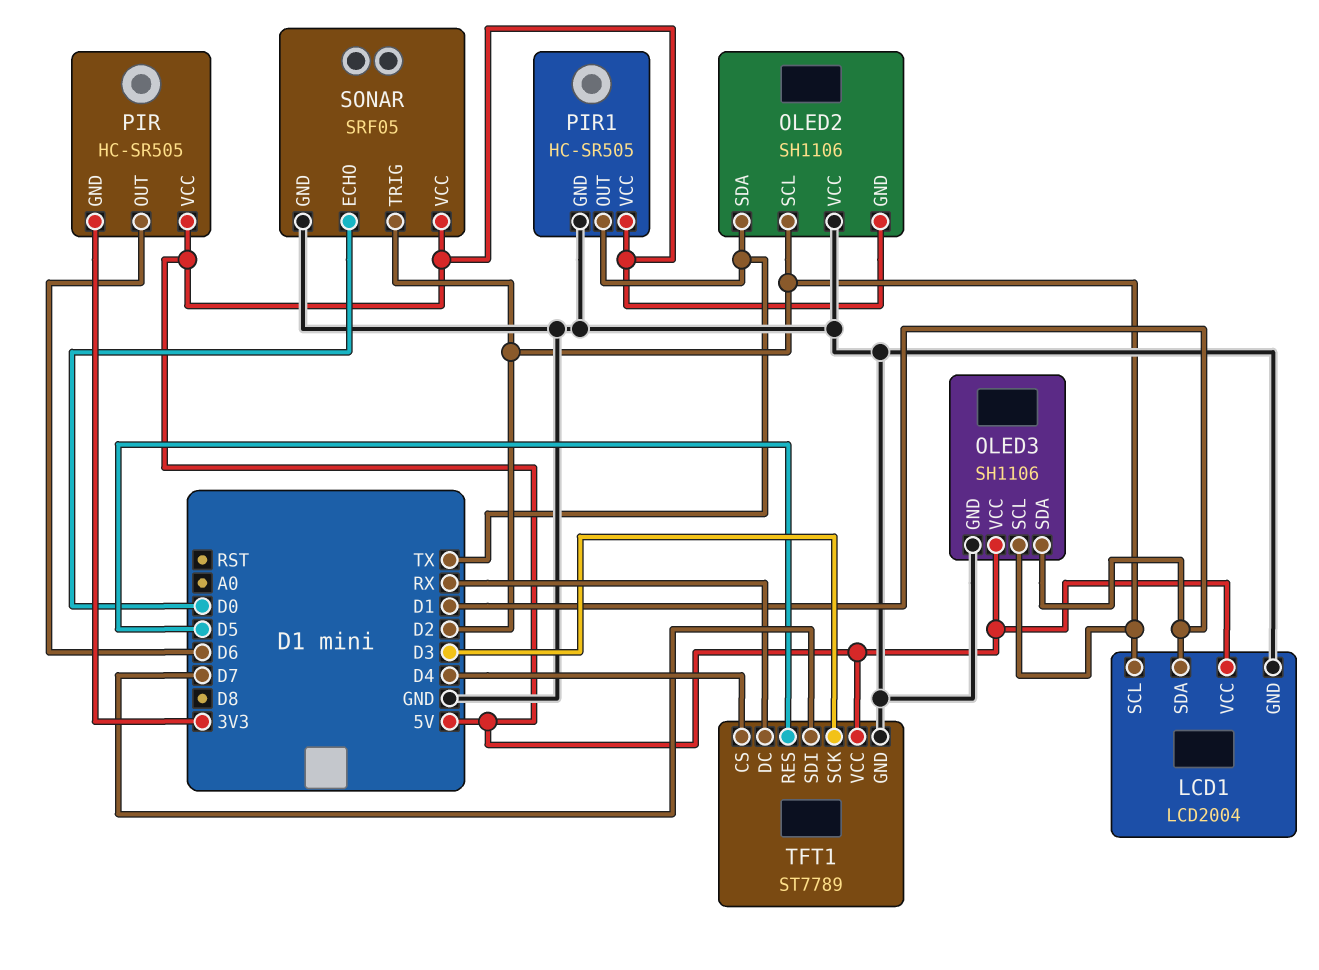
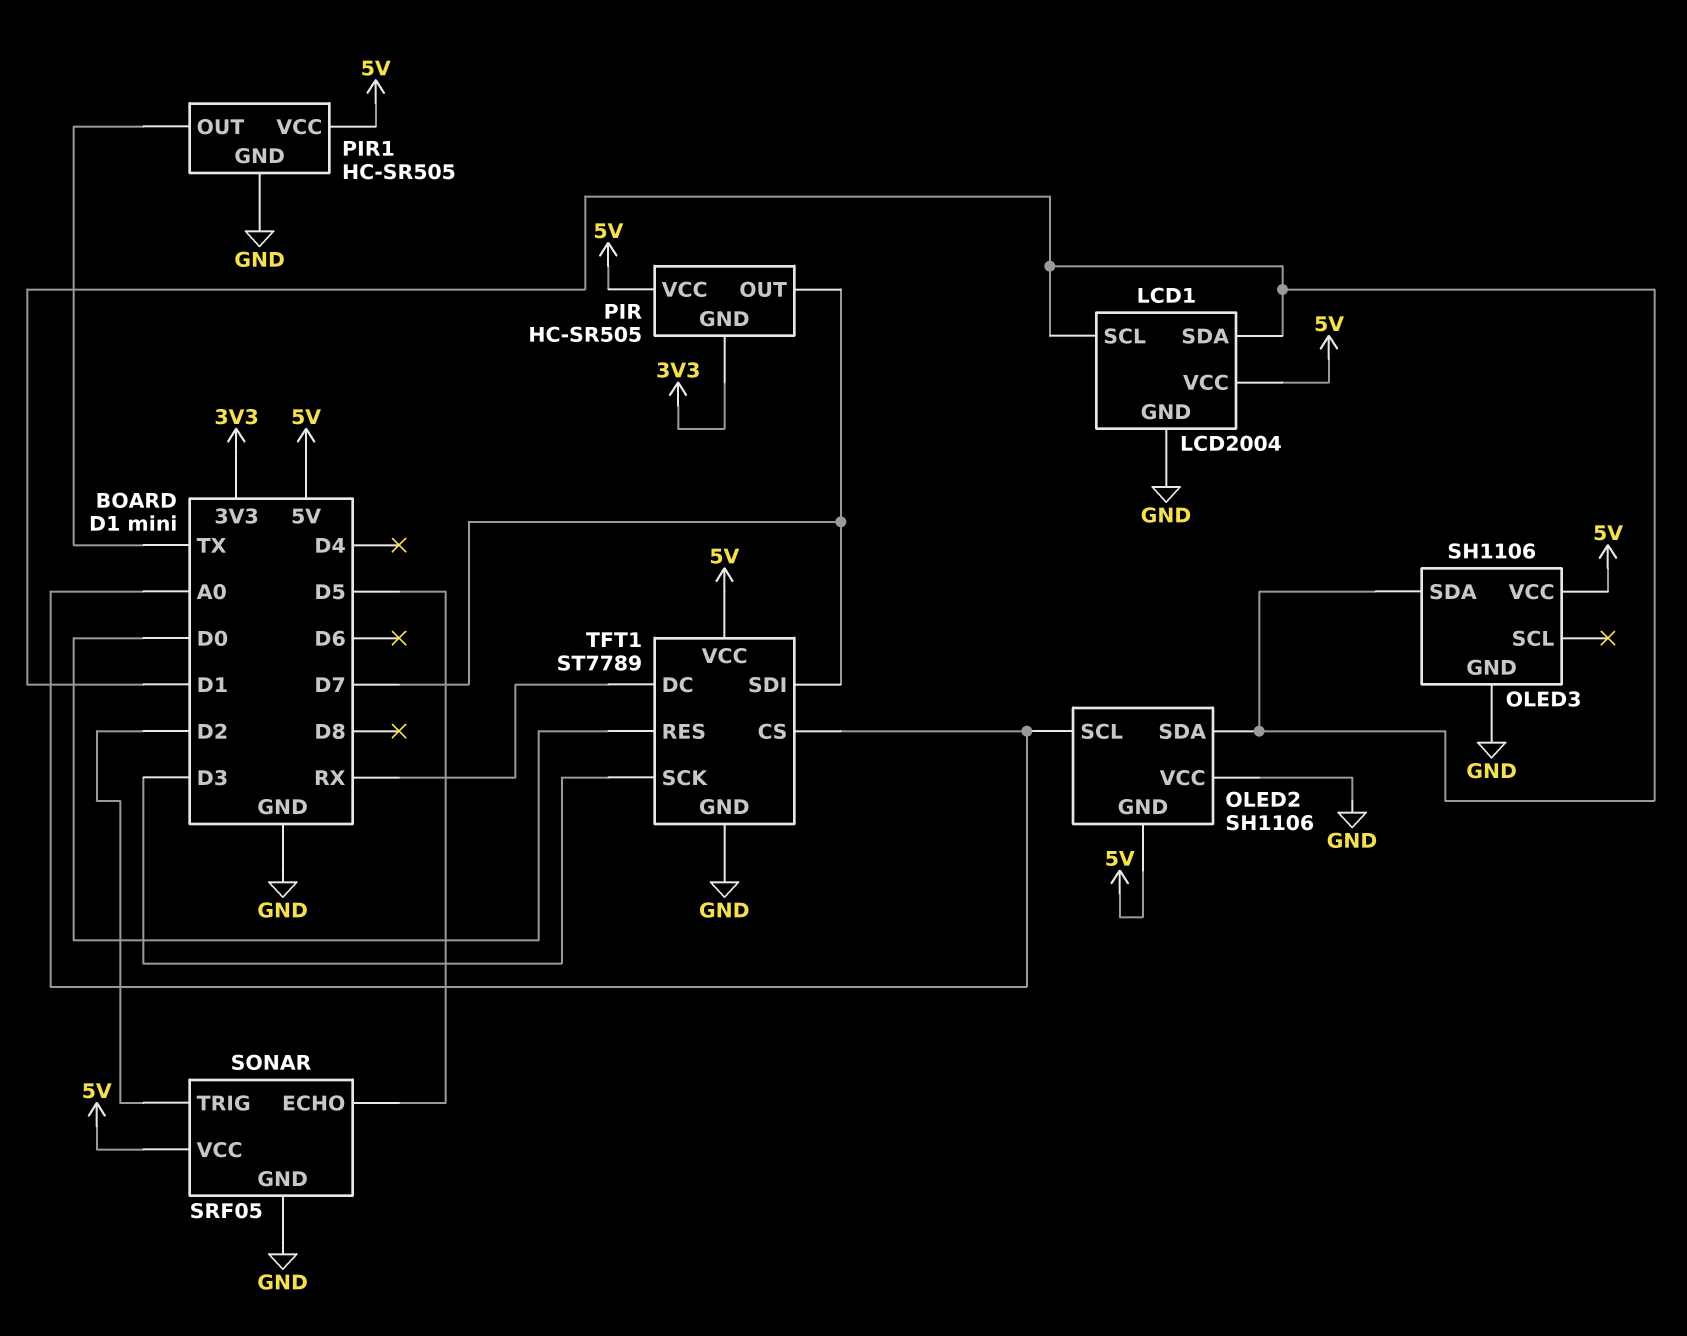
LCD1 pin SCL: D2 -> D1
OLED2 pin SCL: D2 -> A0
OLED2 pin SDA: TX -> D1
OLED3 pin SCL: D2 -> none
PIR pin OUT: D6 -> D7
SONAR pin ECHO: D0 -> D5
TFT1 pin CS: D4 -> A0
TFT1 pin RES: D5 -> D0

